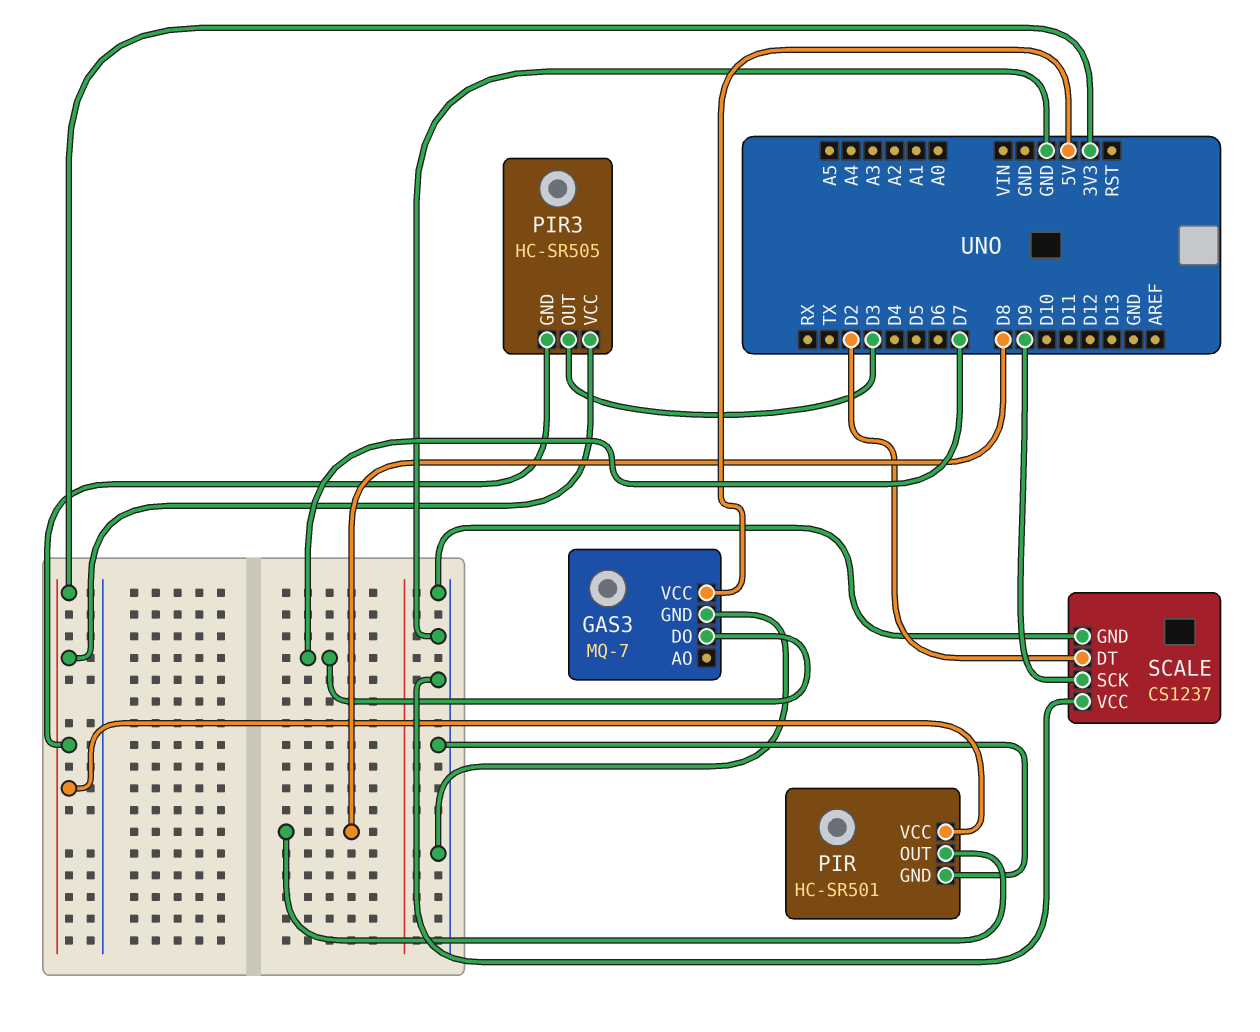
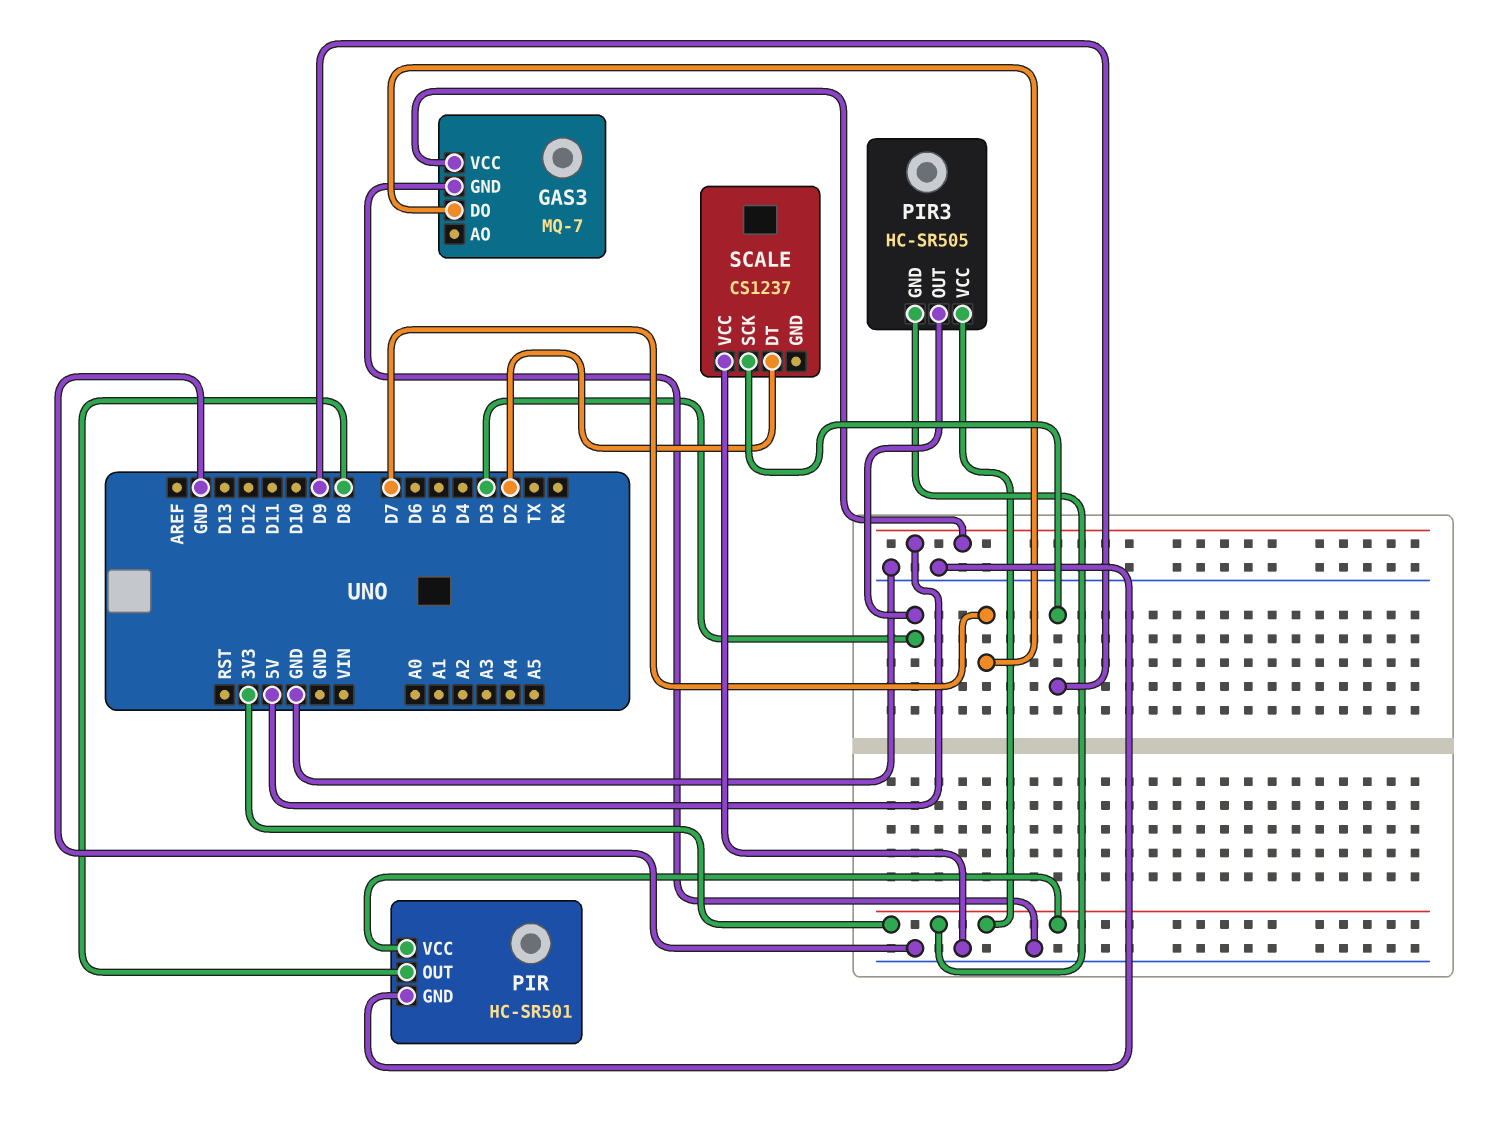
SCALE pin GND: GND -> none

